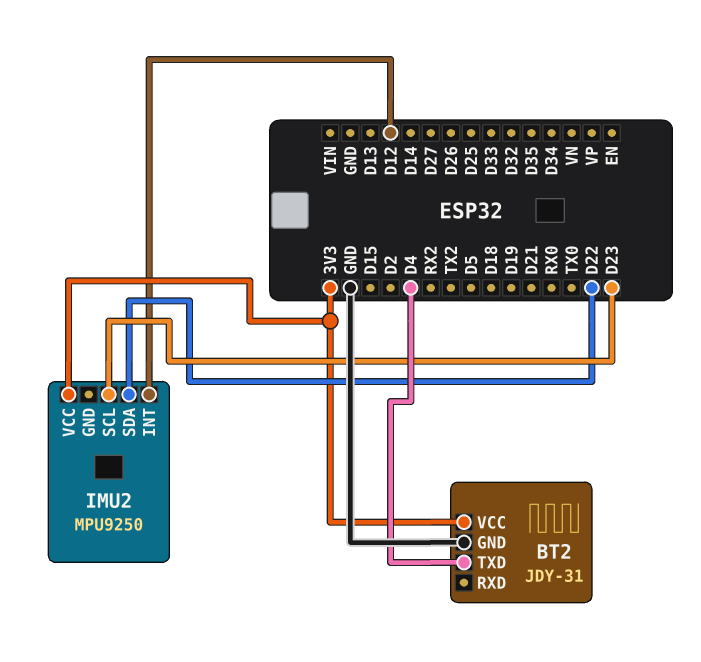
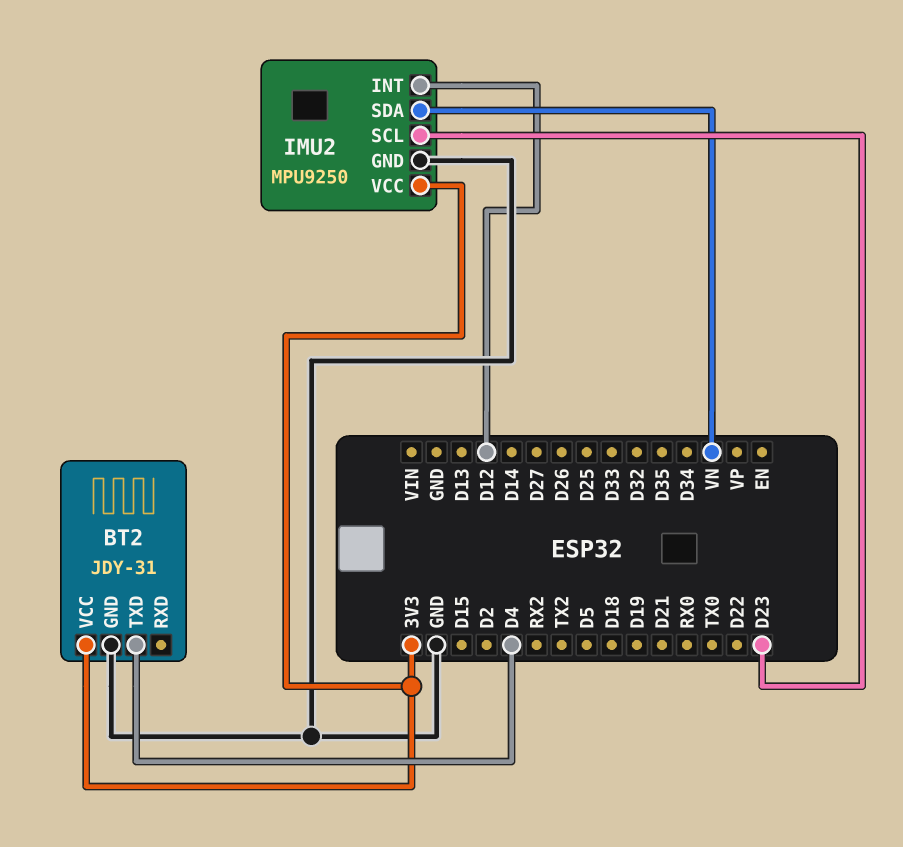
IMU2 pin GND: none -> GND
IMU2 pin SDA: D22 -> VN

